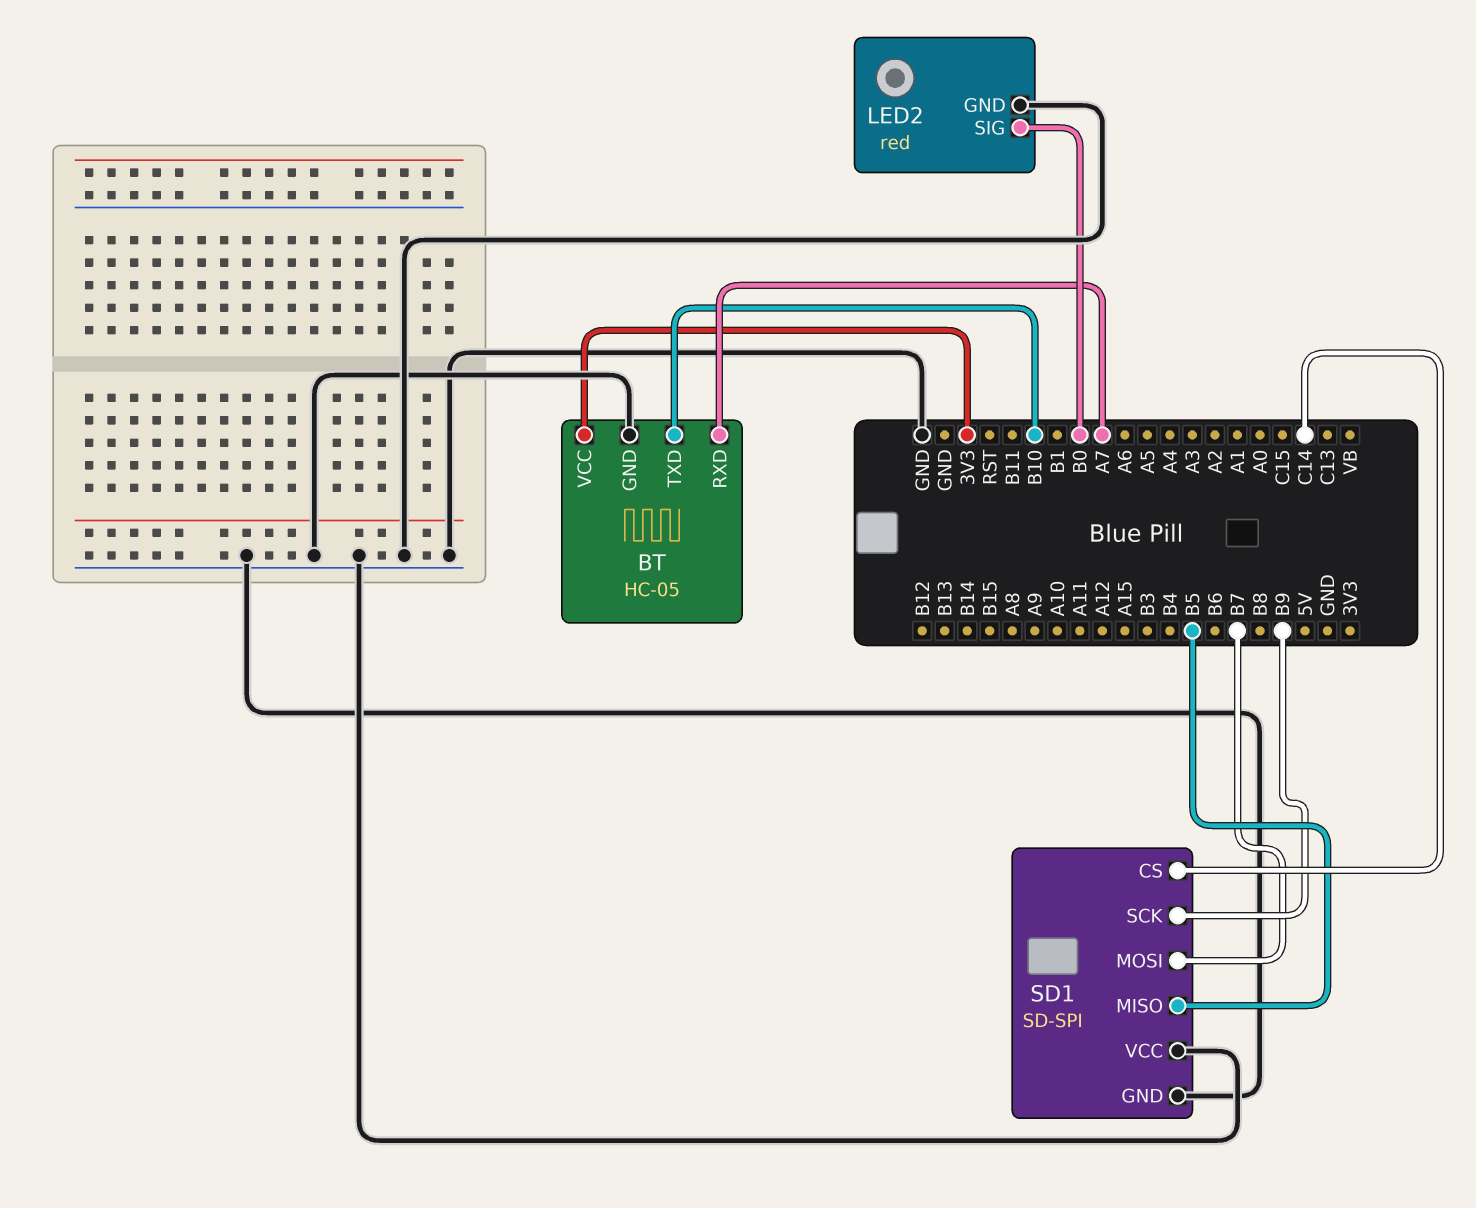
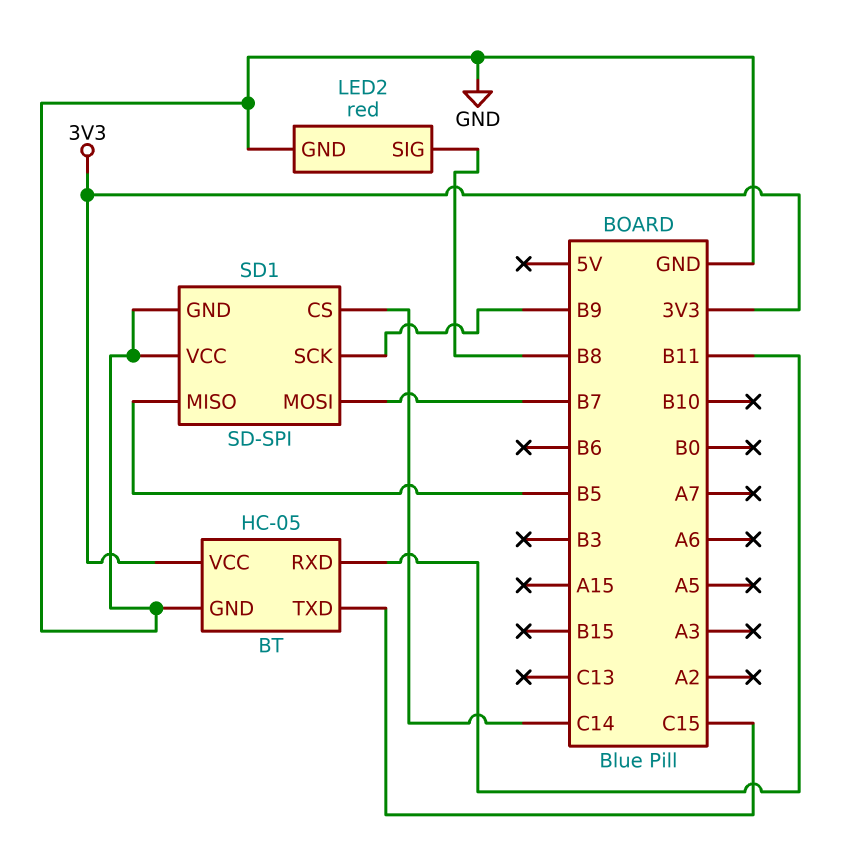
BT pin RXD: A7 -> B11
BT pin TXD: B10 -> C15
LED2 pin SIG: B0 -> B8

